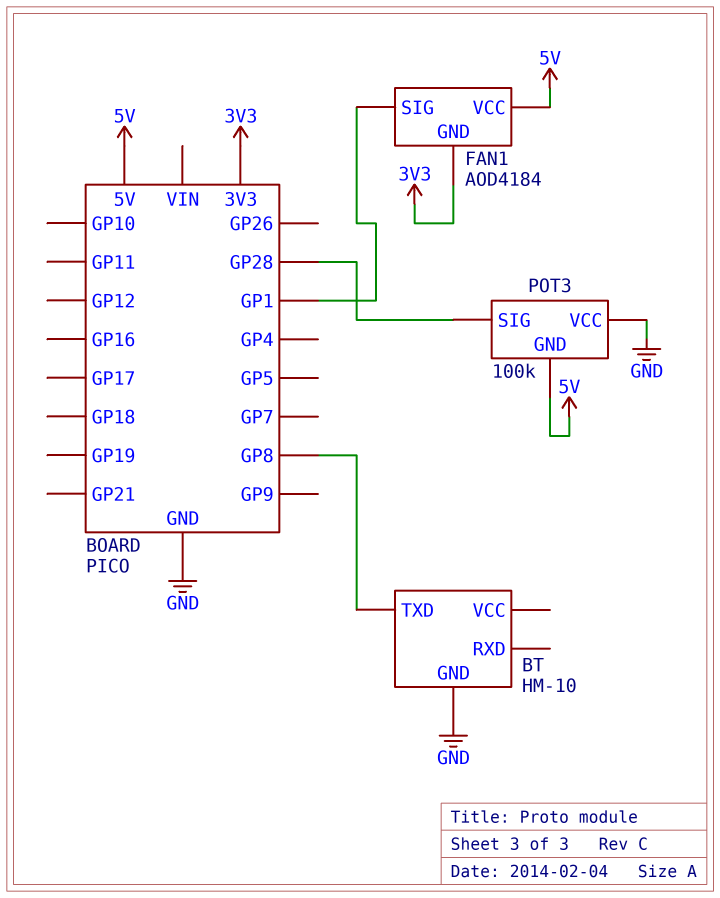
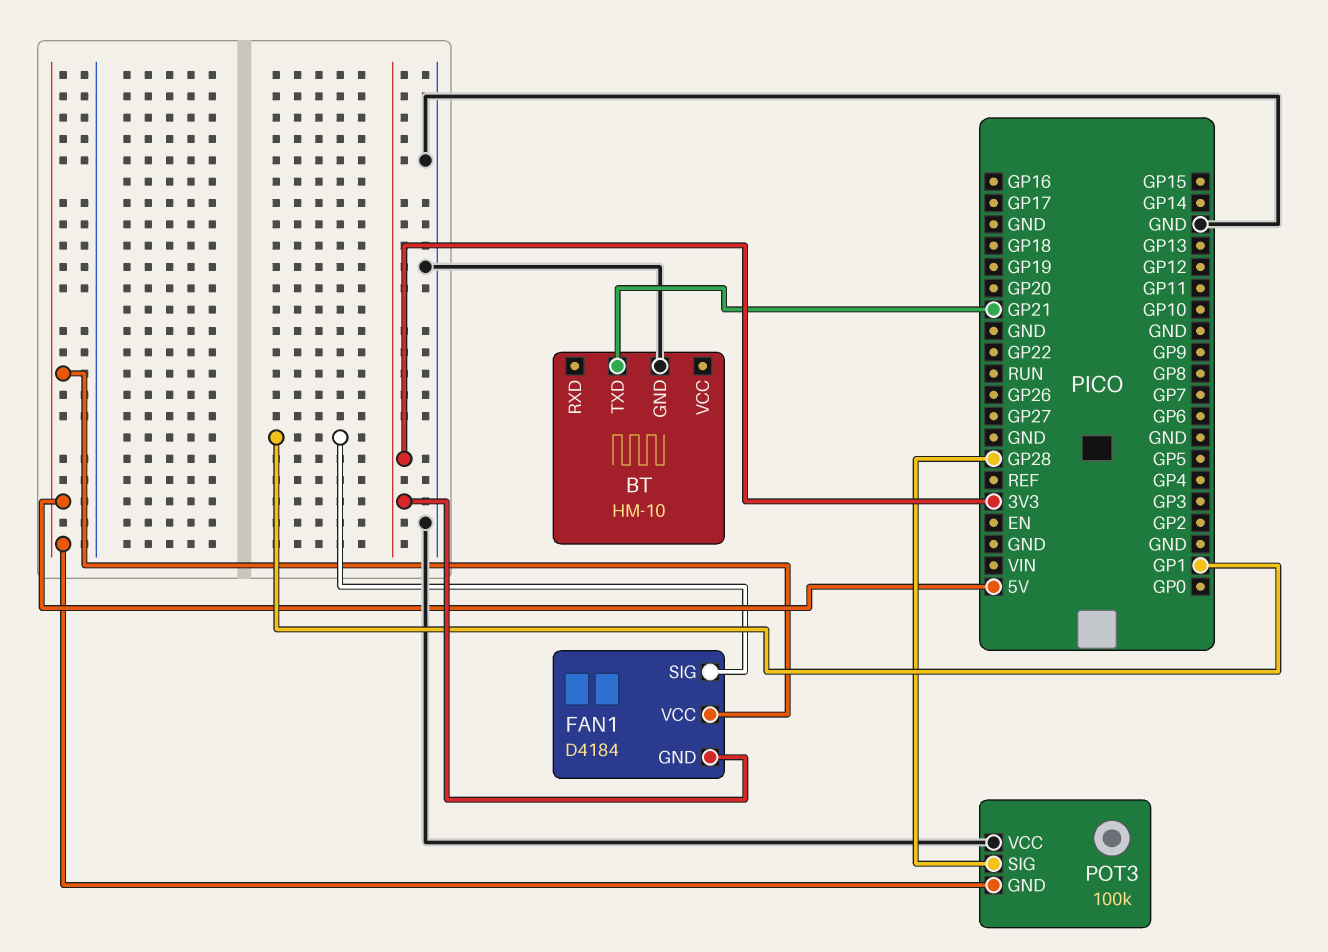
BT pin TXD: GP8 -> GP21
FAN1: AOD4184 -> D4184

